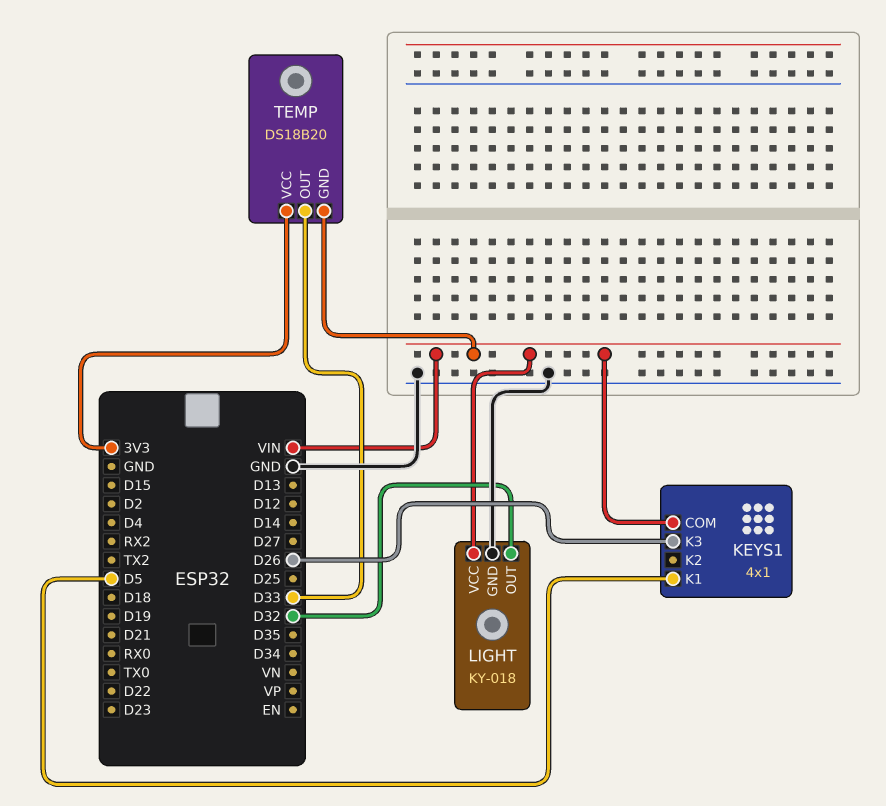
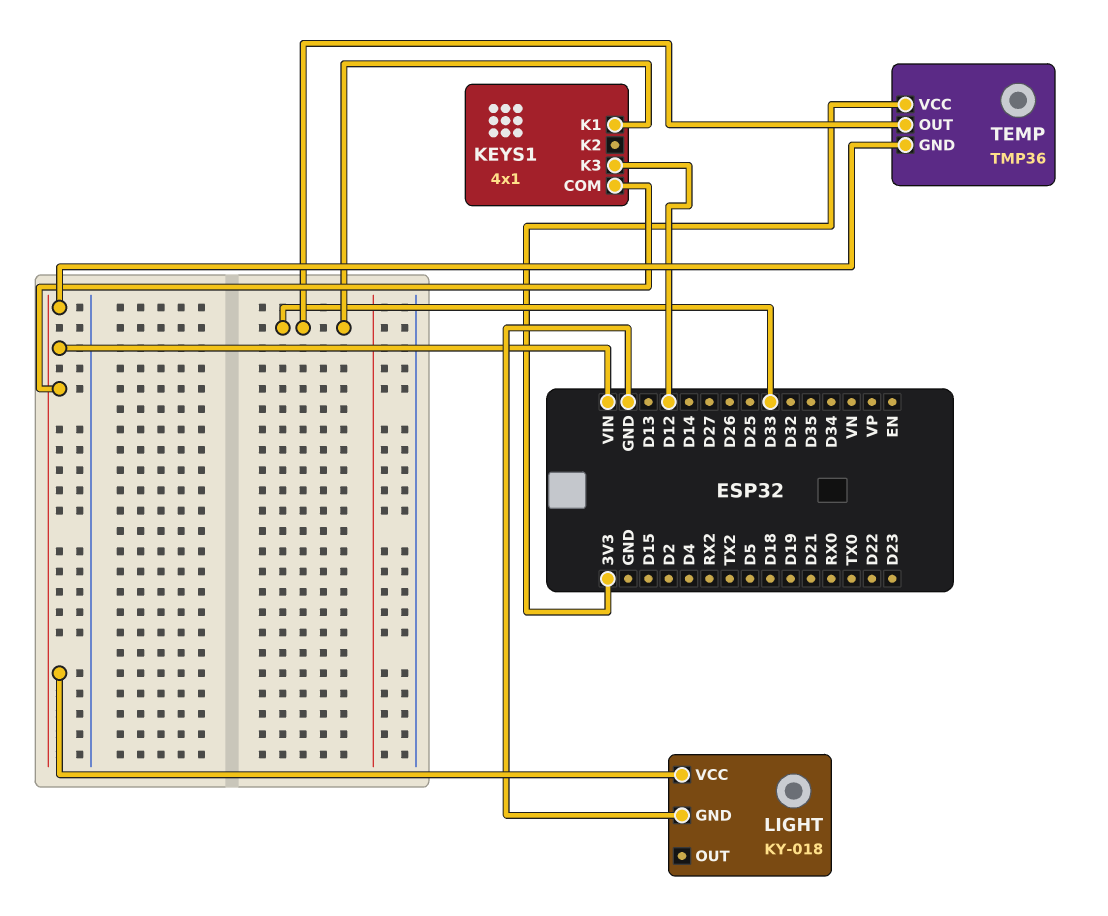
KEYS1 pin K1: D5 -> D33
KEYS1 pin K3: D26 -> D12
LIGHT pin OUT: D32 -> none
TEMP: DS18B20 -> TMP36

